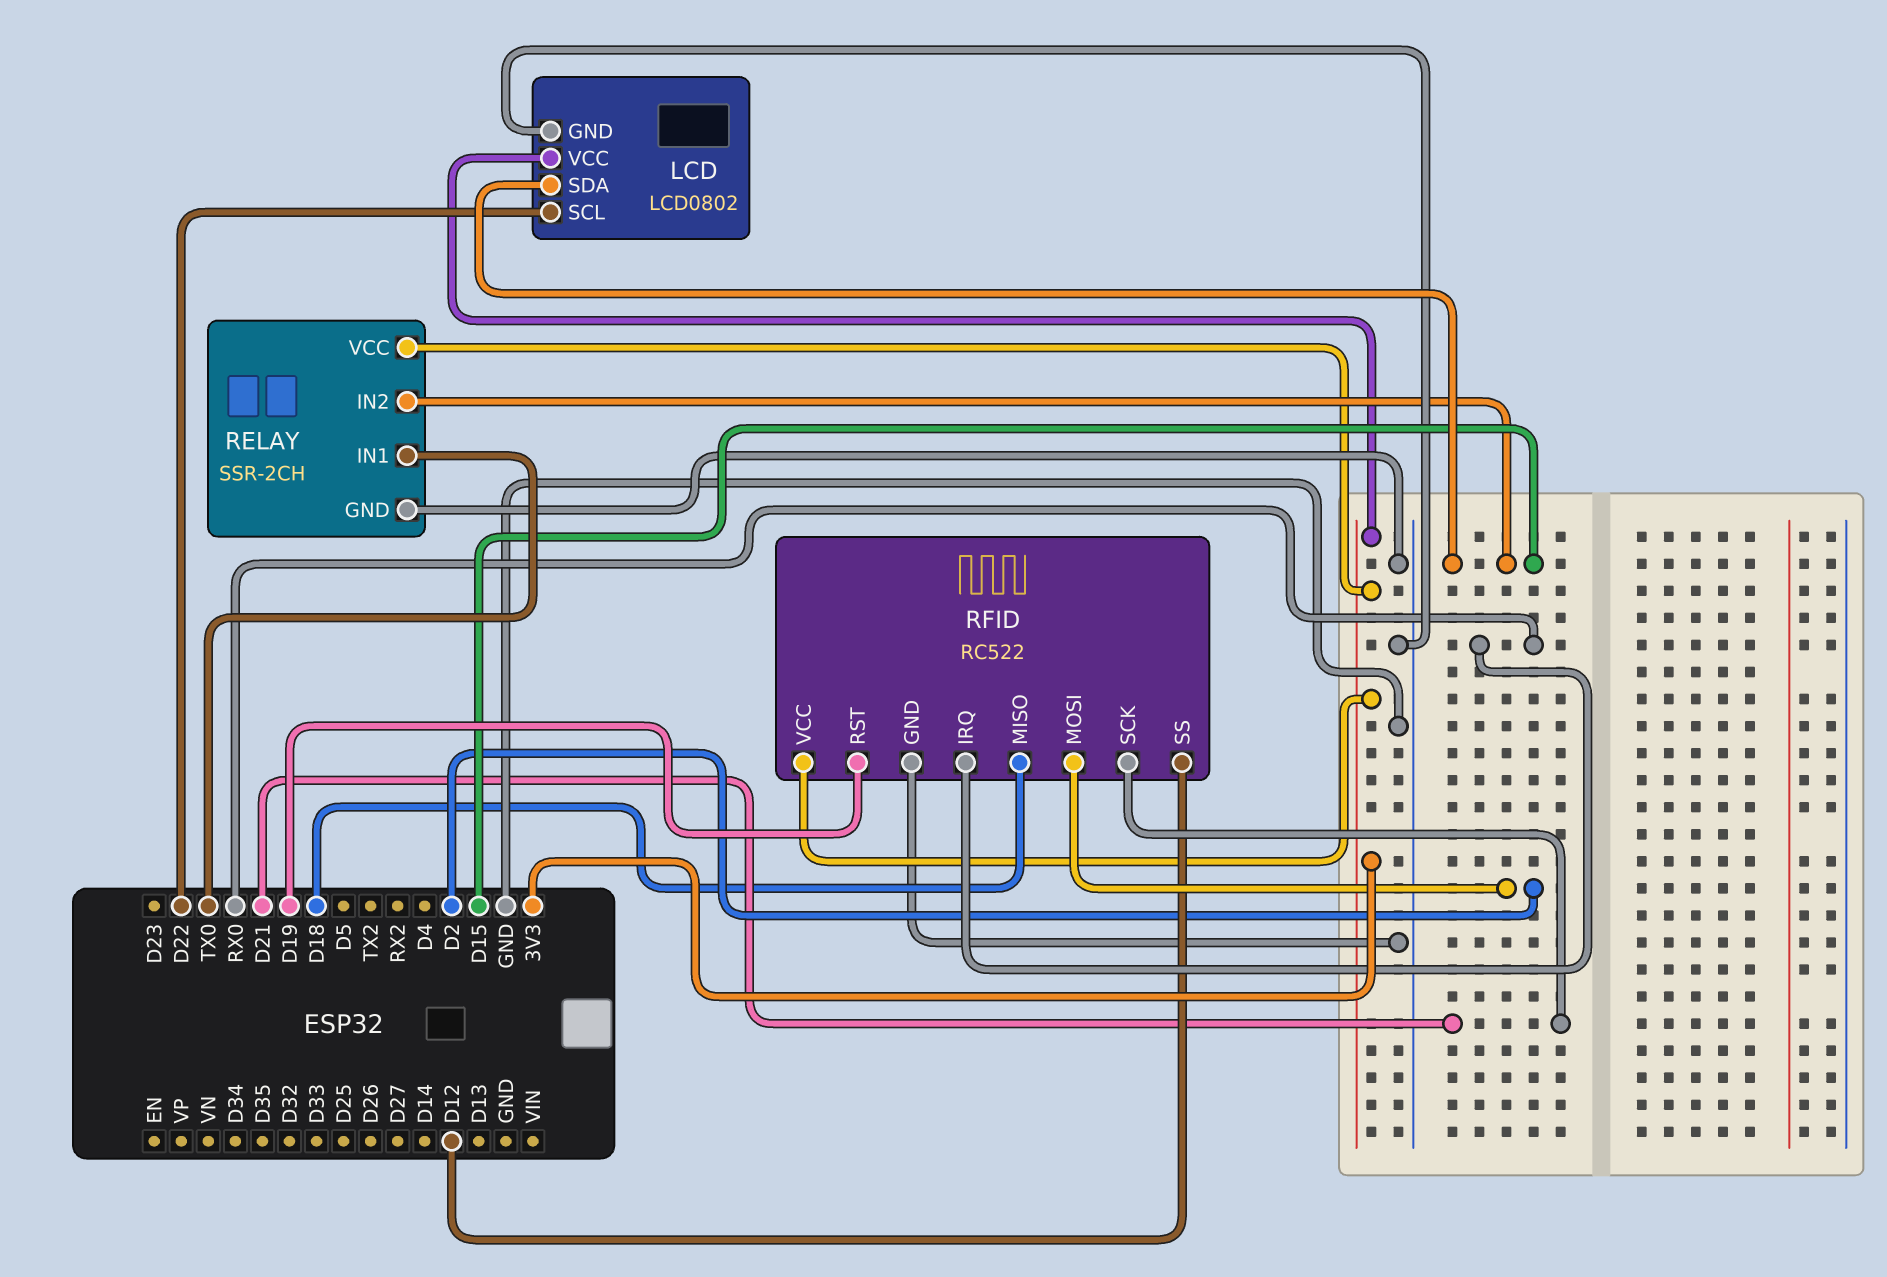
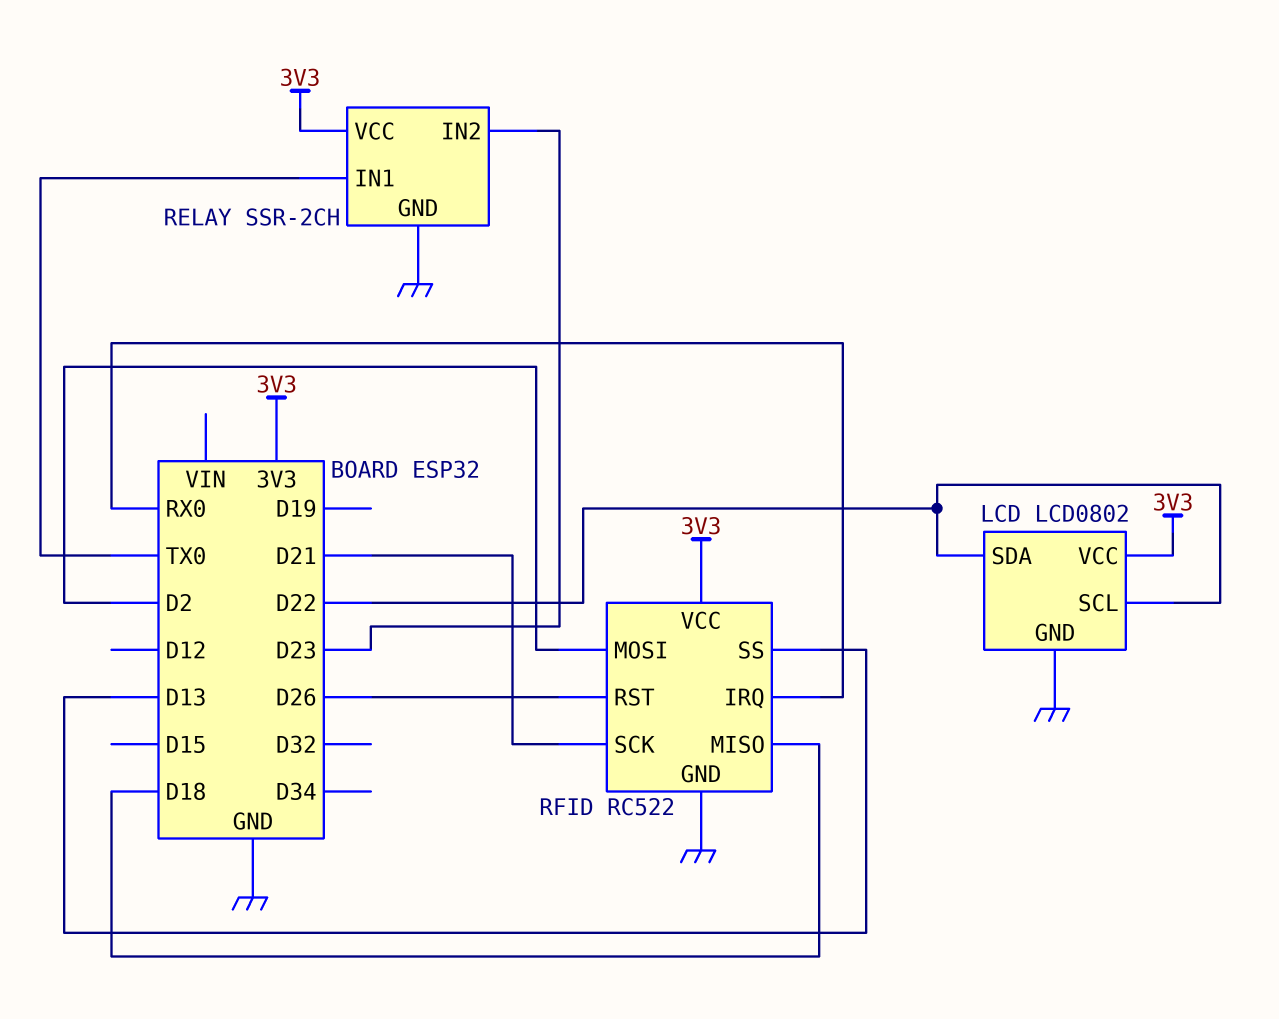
LCD pin SDA: D15 -> D22
RELAY pin IN2: D15 -> D23
RFID pin RST: D19 -> D26
RFID pin SS: D12 -> D13

